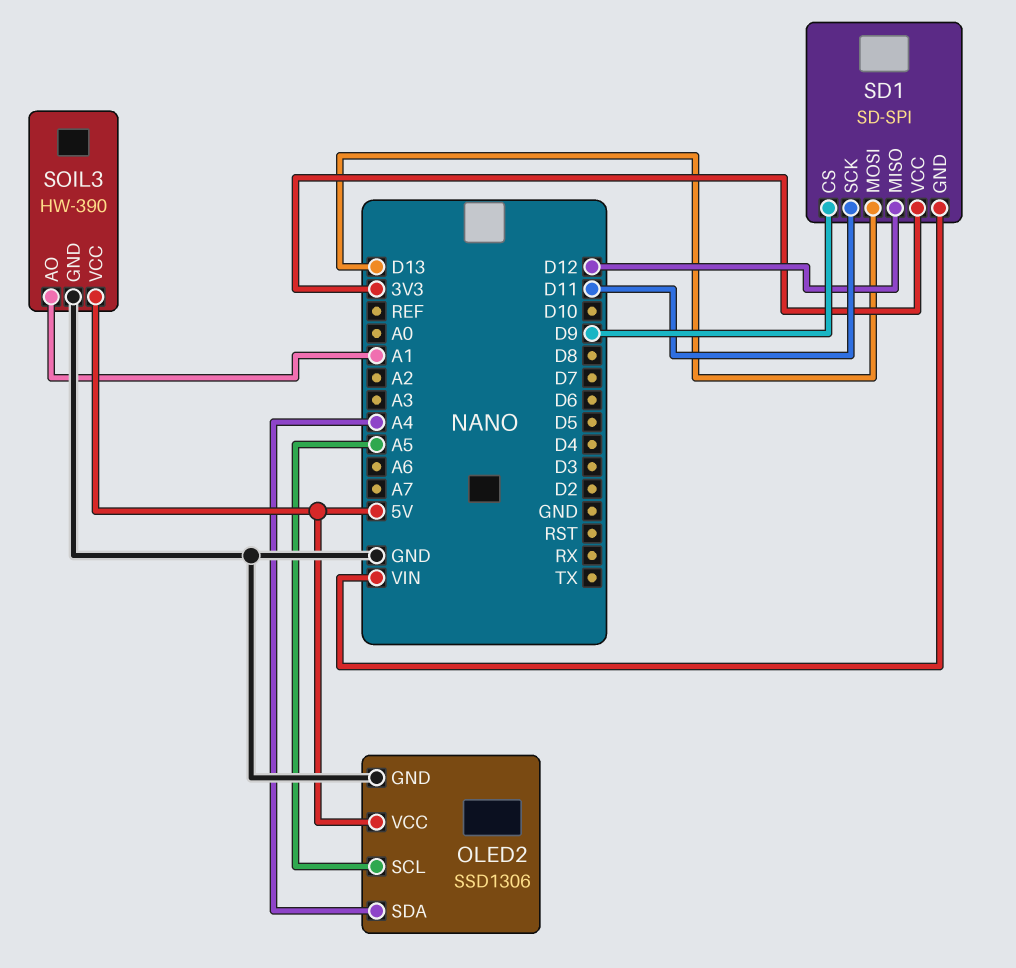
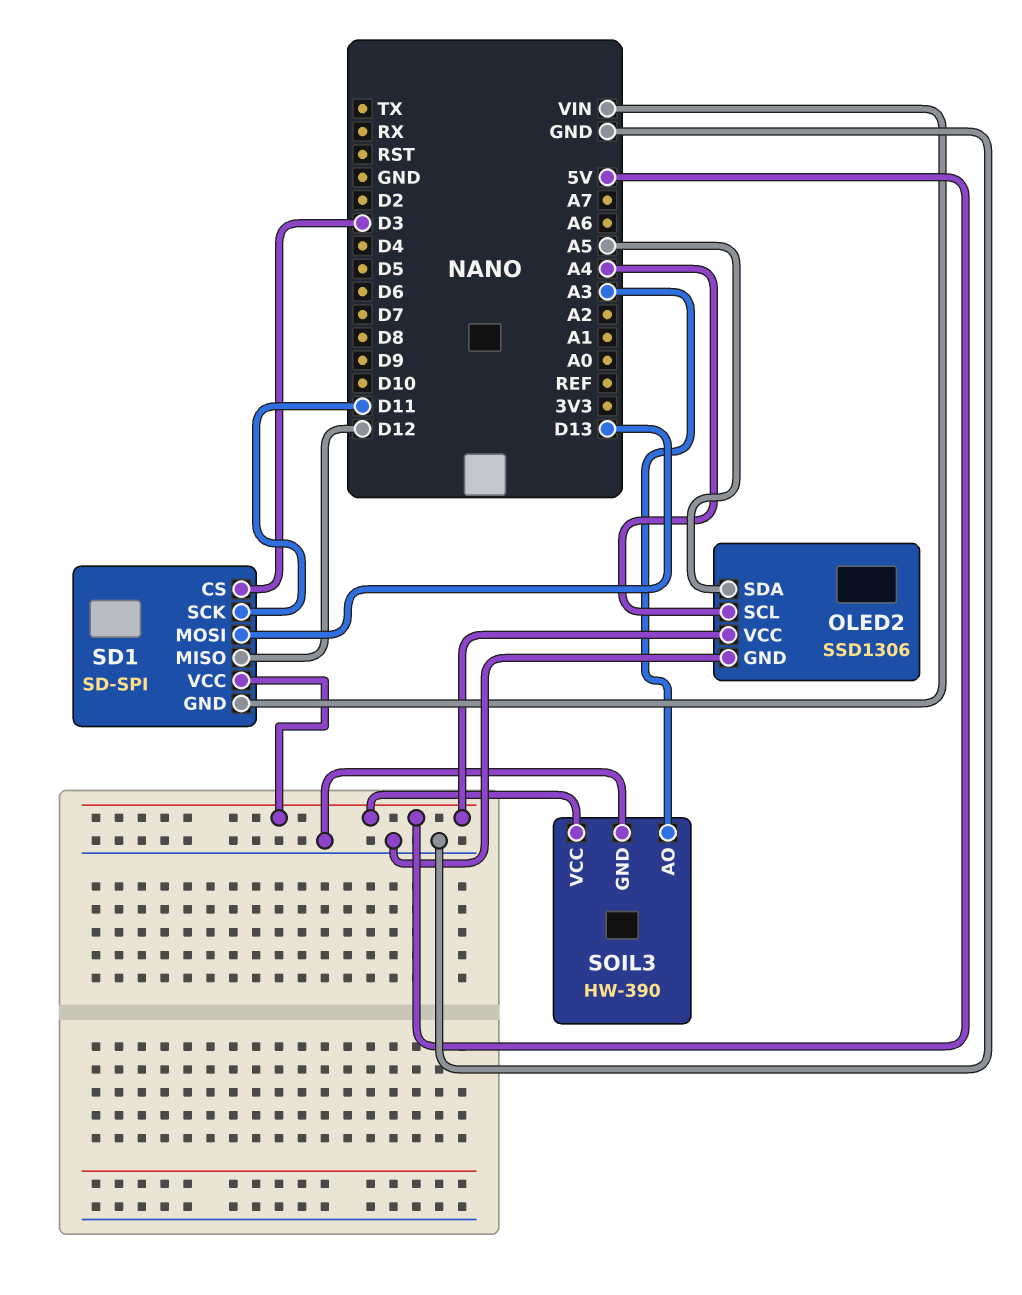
OLED2 pin SCL: A5 -> A4
OLED2 pin SDA: A4 -> A5
SD1 pin CS: D9 -> D3
SD1 pin VCC: 3V3 -> 5V
SOIL3 pin AO: A1 -> A3

